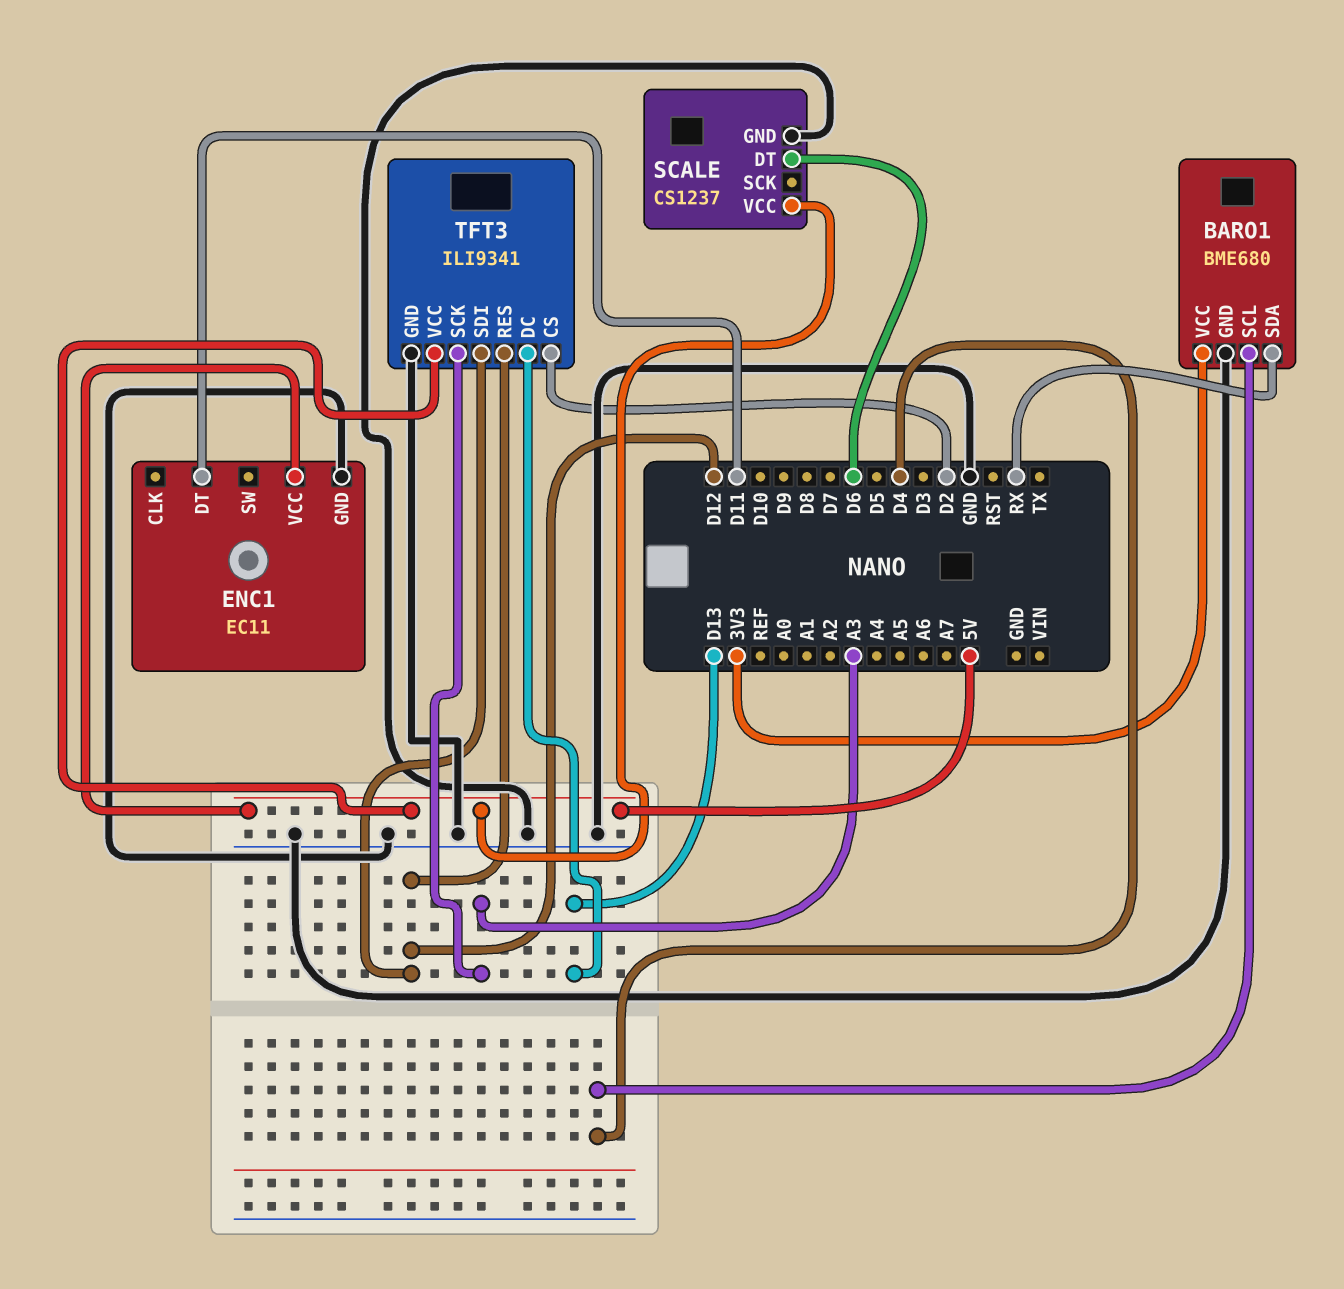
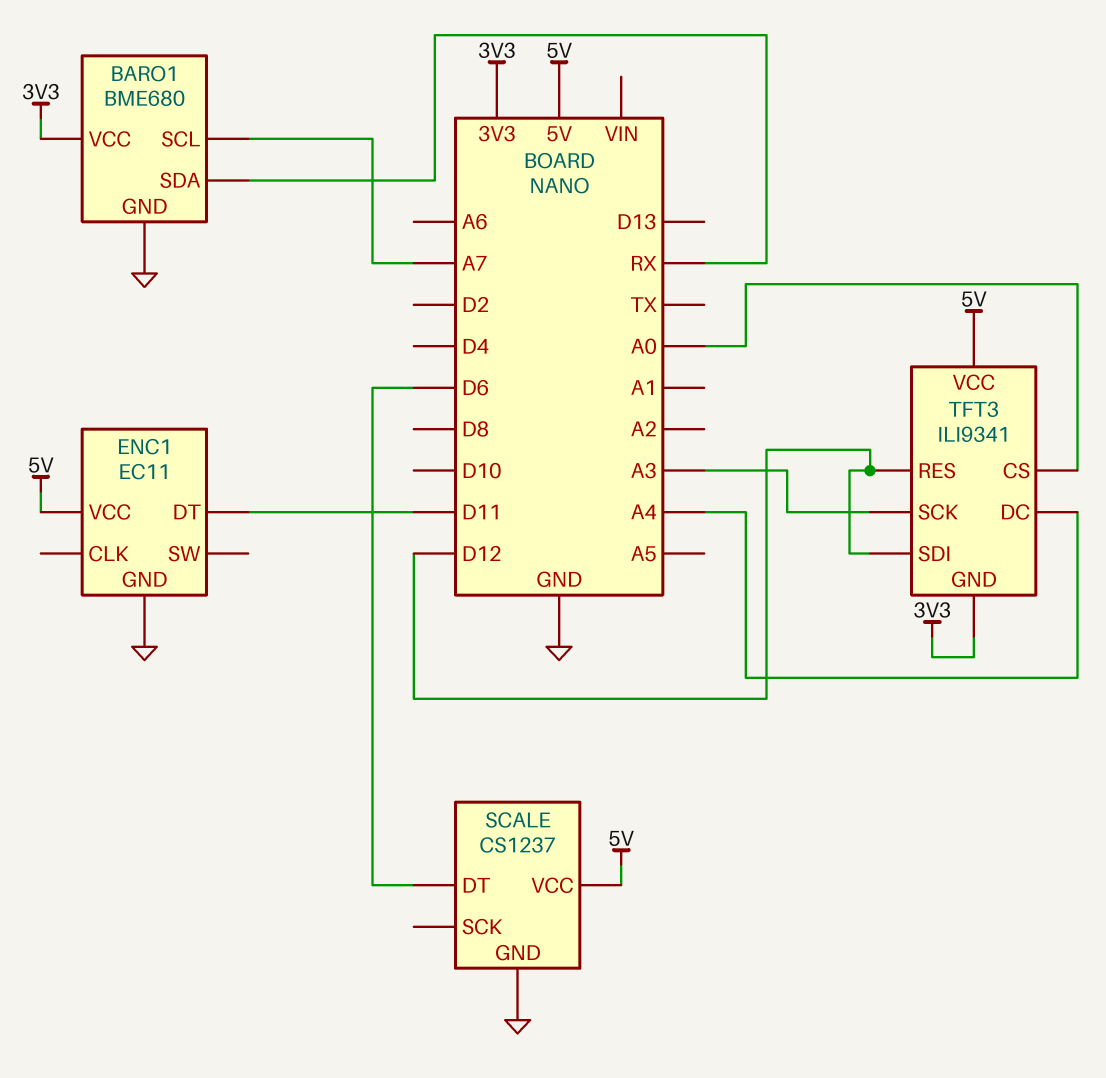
BARO1 pin SCL: D4 -> A7
TFT3 pin CS: D2 -> A0
TFT3 pin DC: D13 -> A4
TFT3 pin GND: GND -> 3V3

